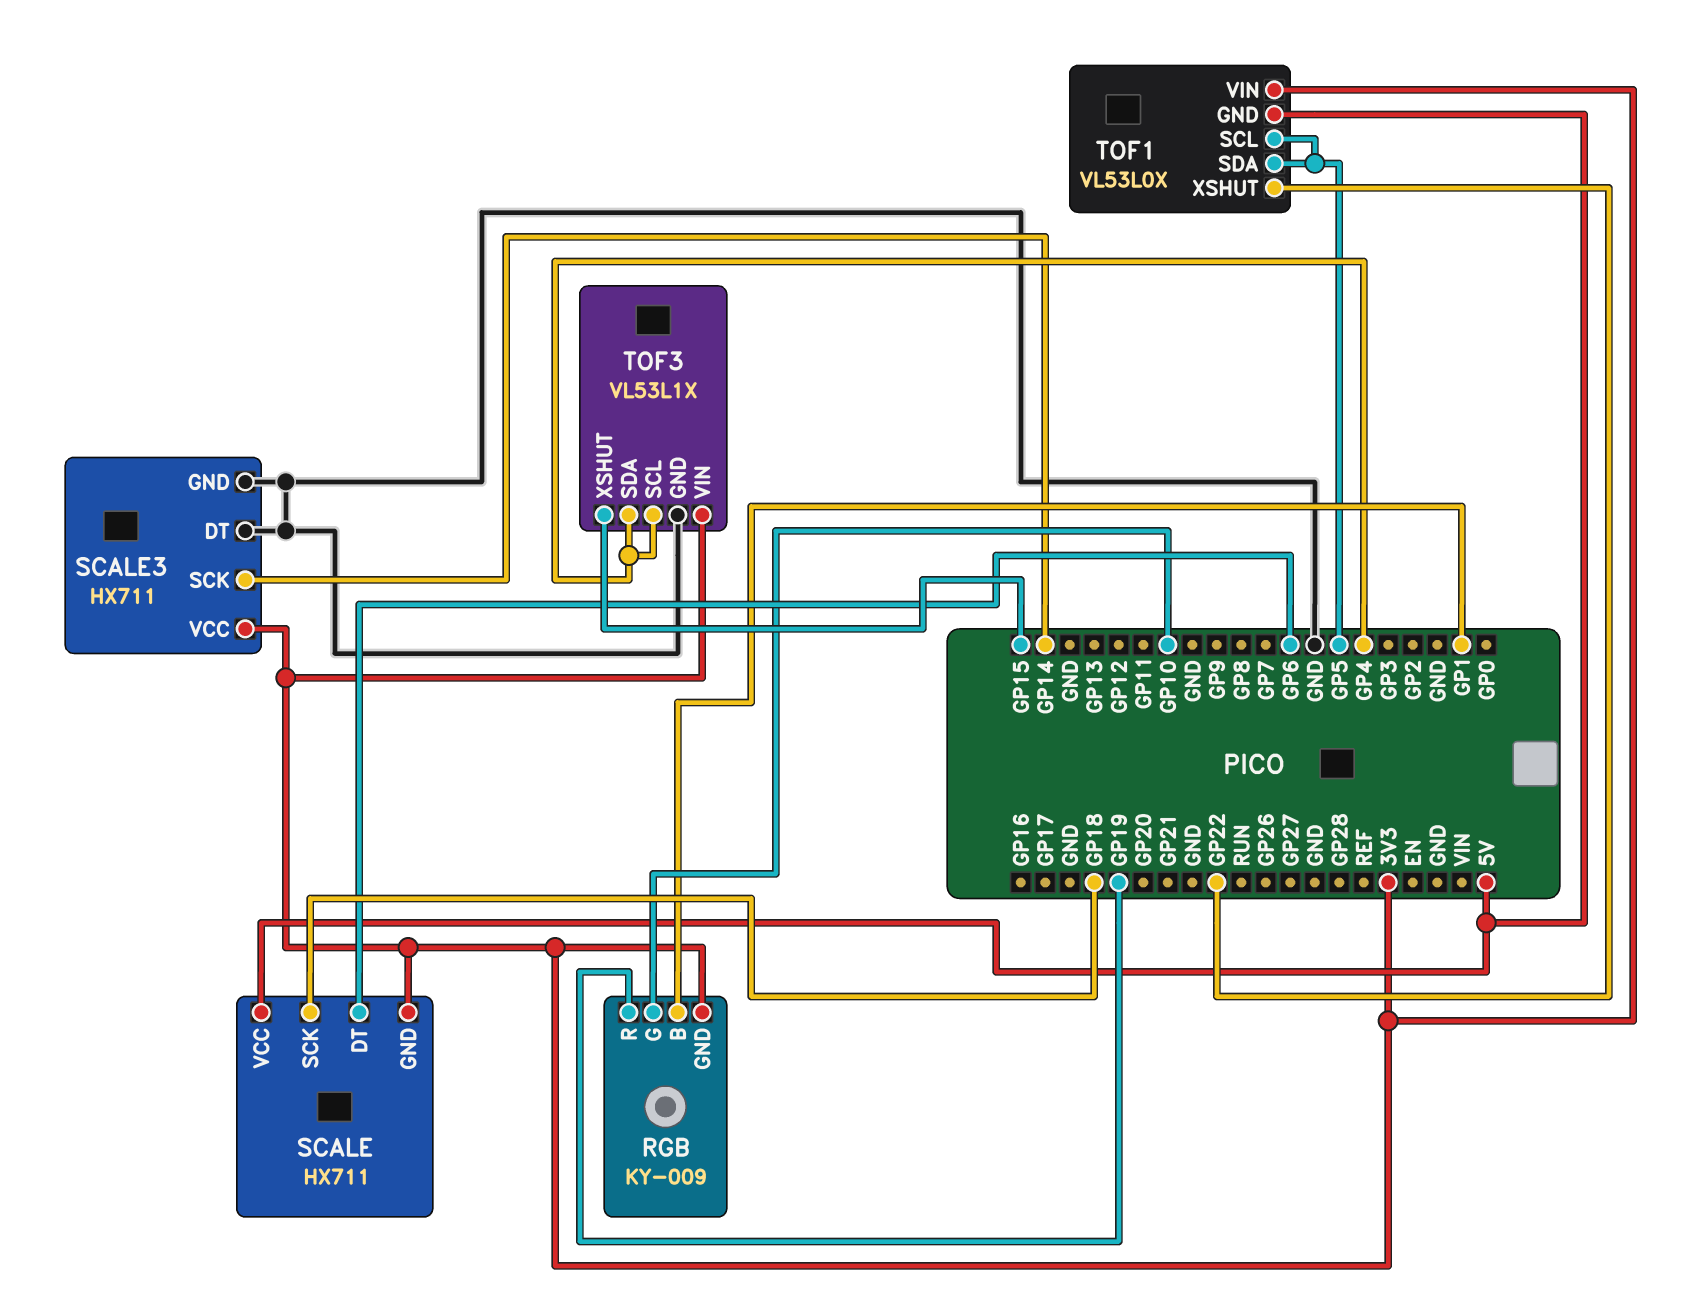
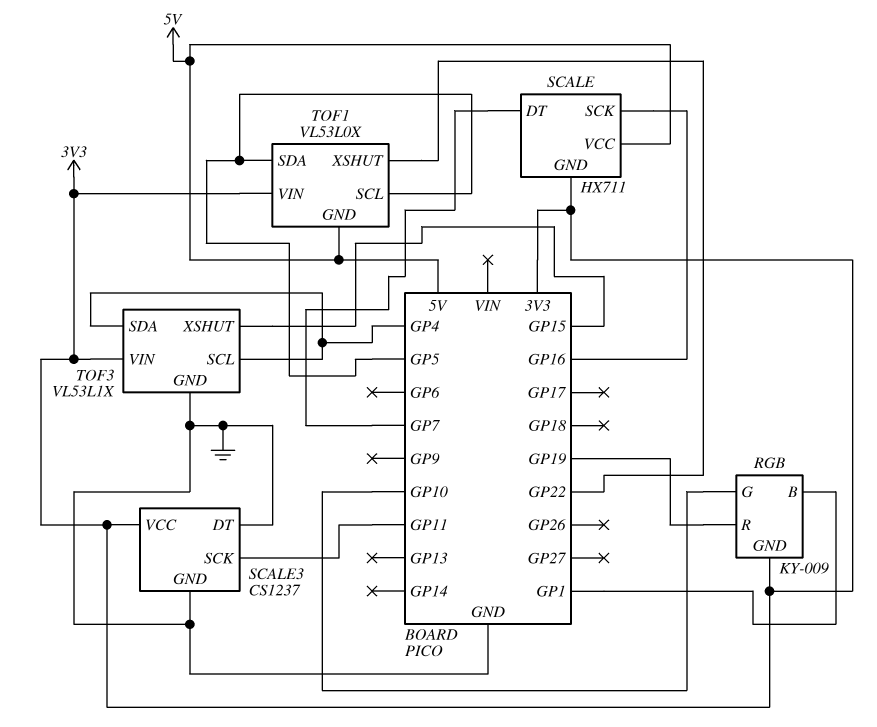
SCALE pin DT: GP6 -> GP7
SCALE pin SCK: GP18 -> GP16
SCALE3: HX711 -> CS1237
SCALE3 pin SCK: GP14 -> GP11

